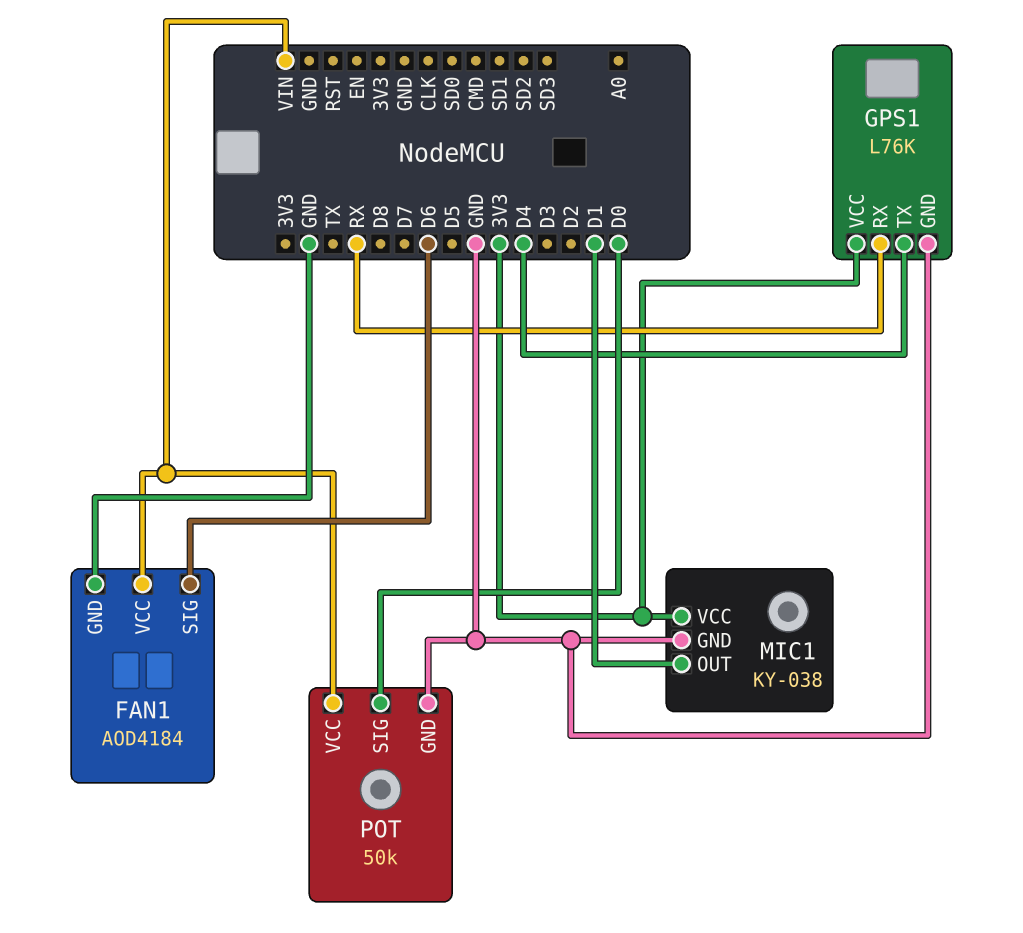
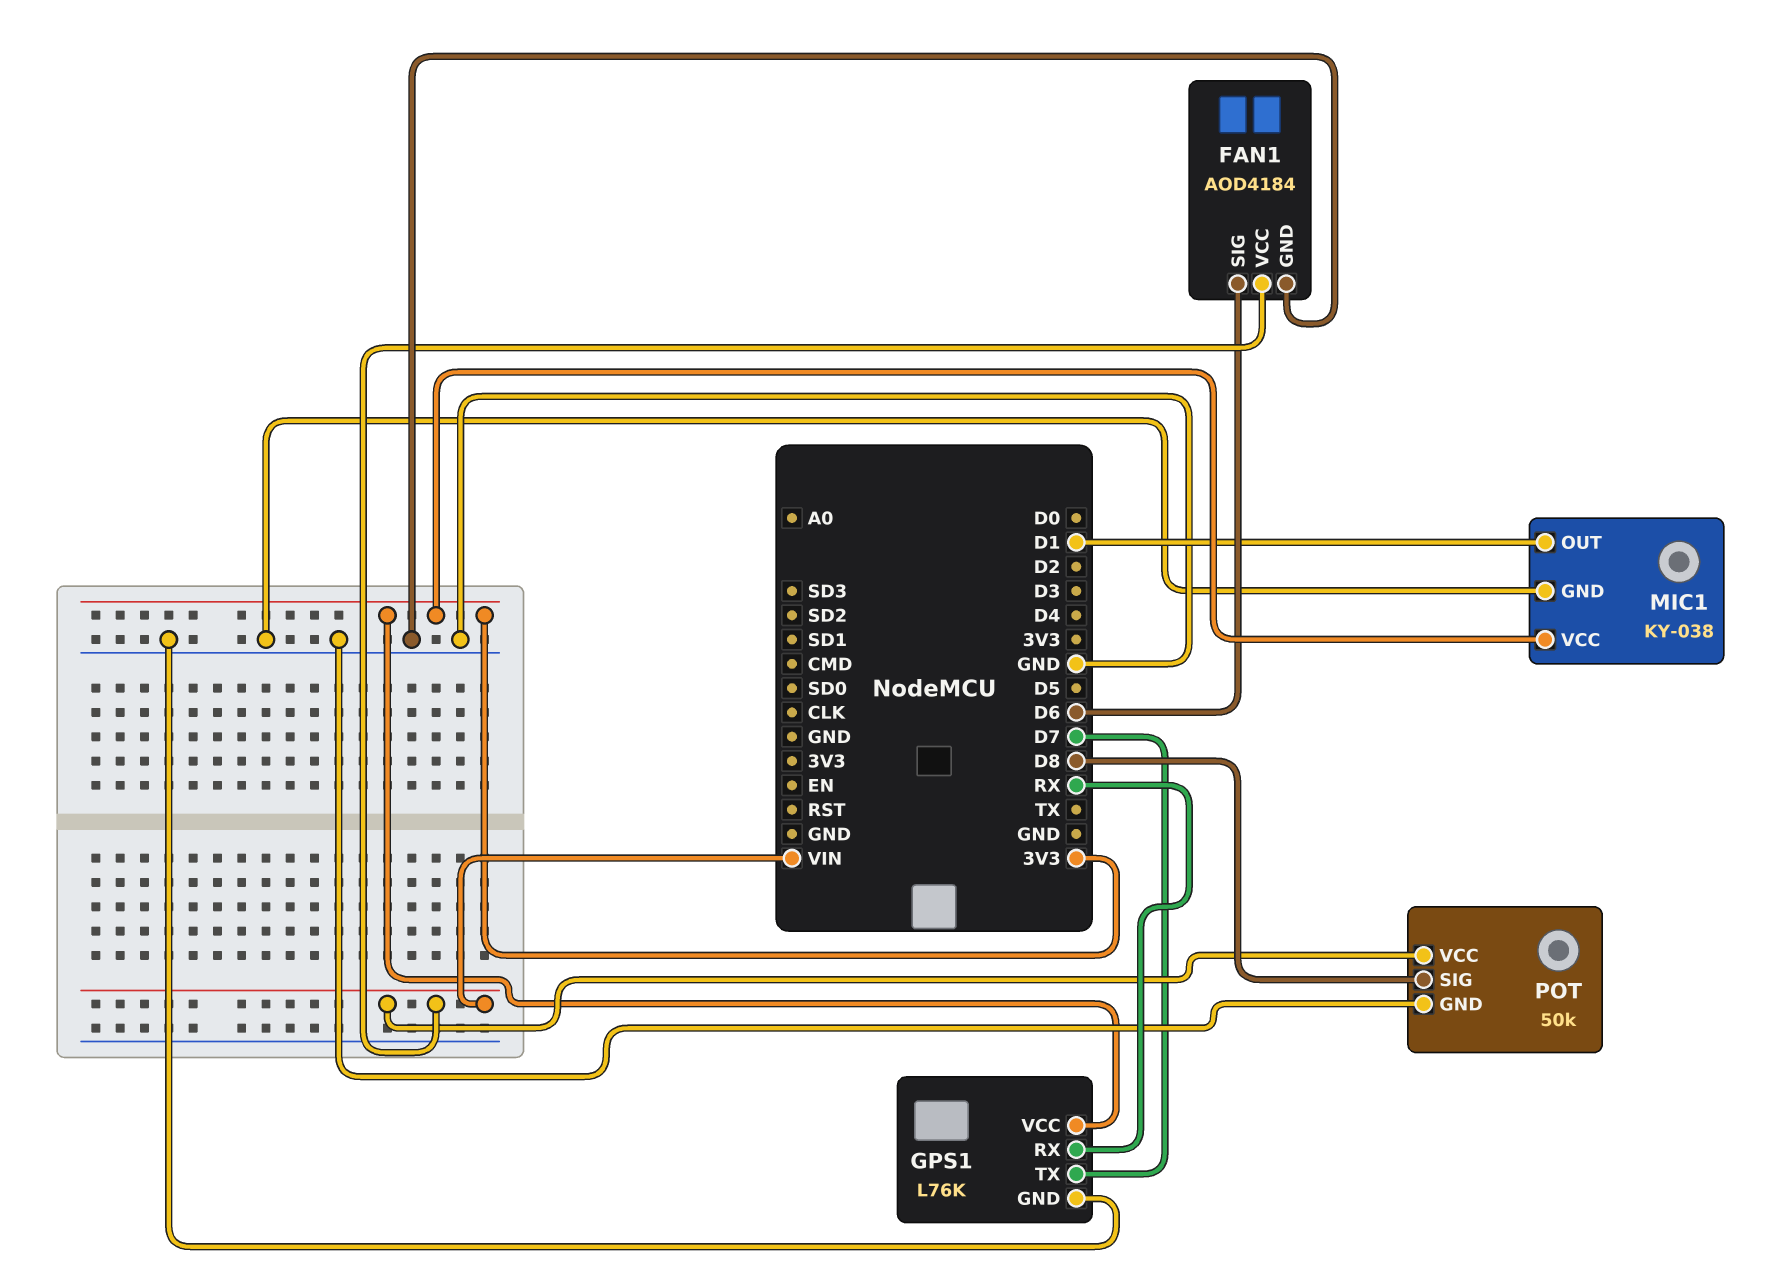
GPS1 pin TX: D4 -> D7
POT pin SIG: D0 -> D8

